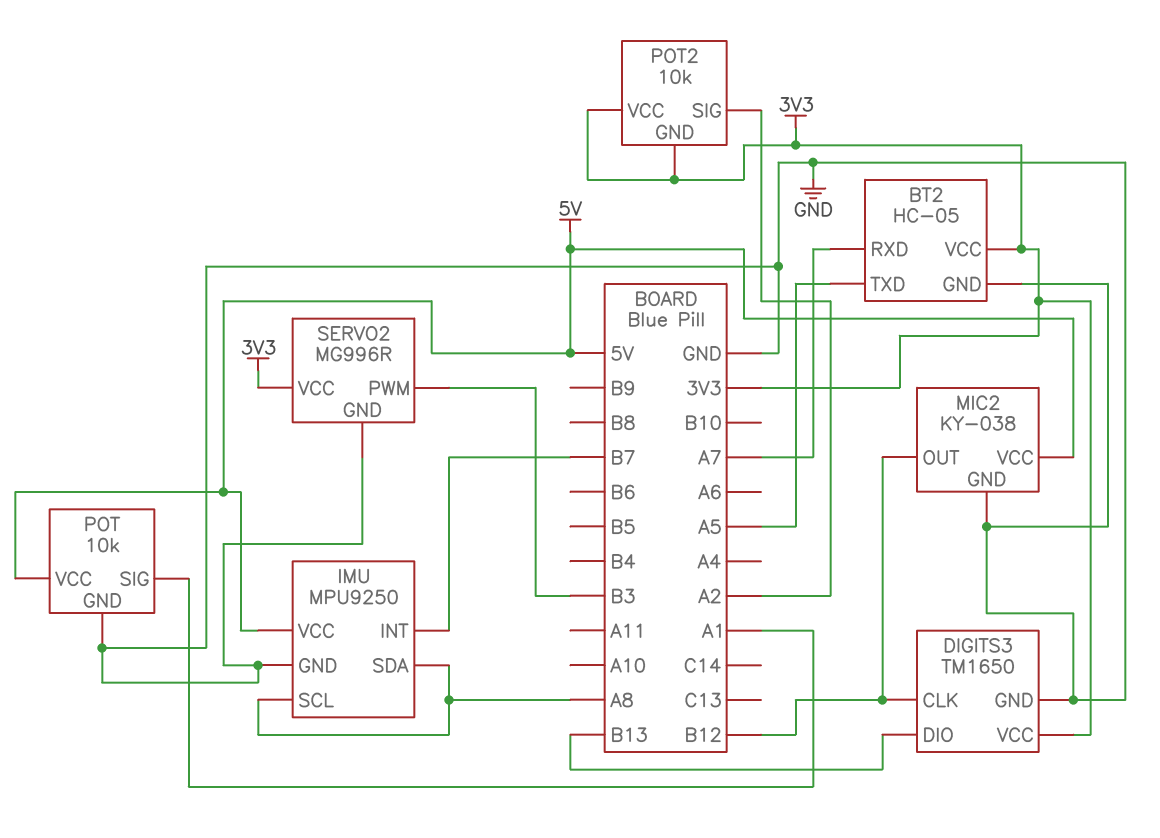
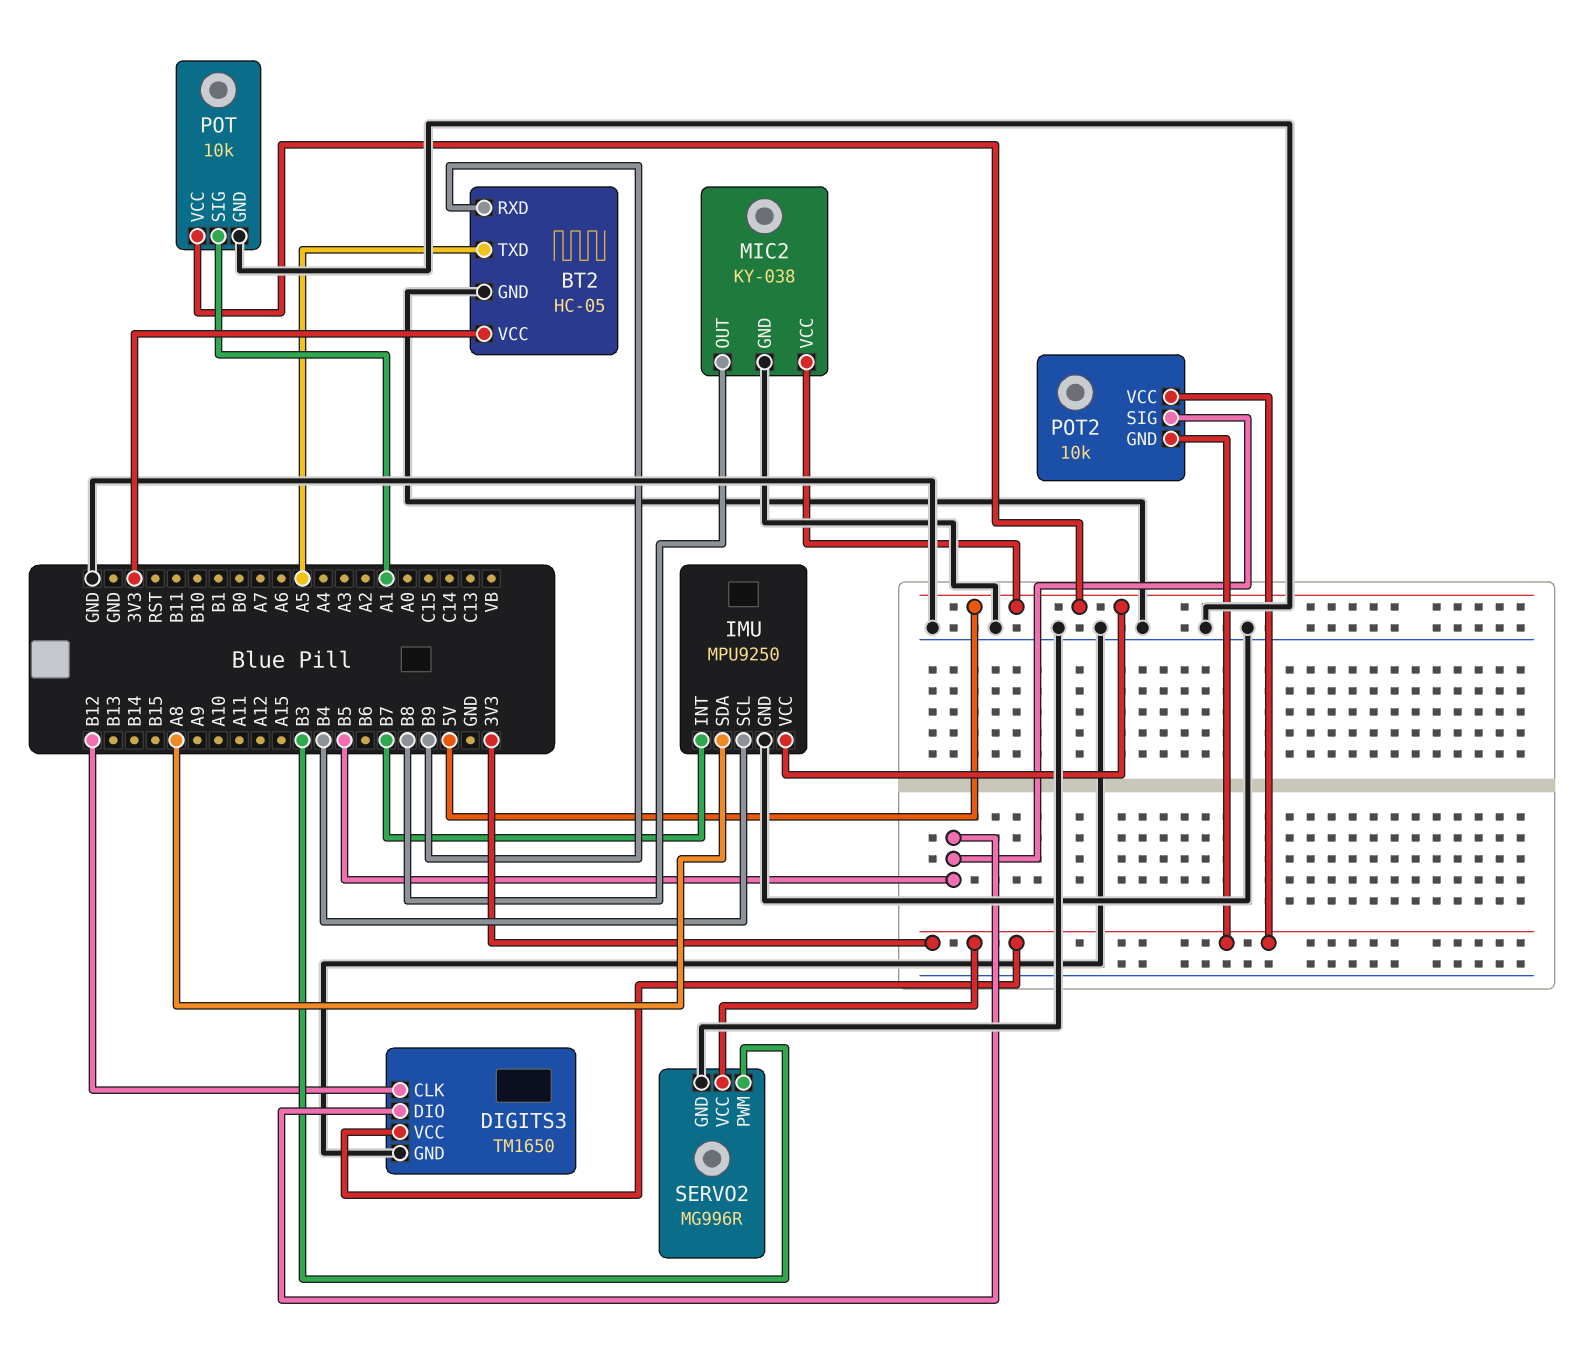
BT2 pin RXD: A7 -> B9
DIGITS3 pin DIO: B13 -> B5
IMU pin SCL: A8 -> B4
MIC2 pin OUT: B12 -> B8
POT2 pin SIG: A2 -> B5

